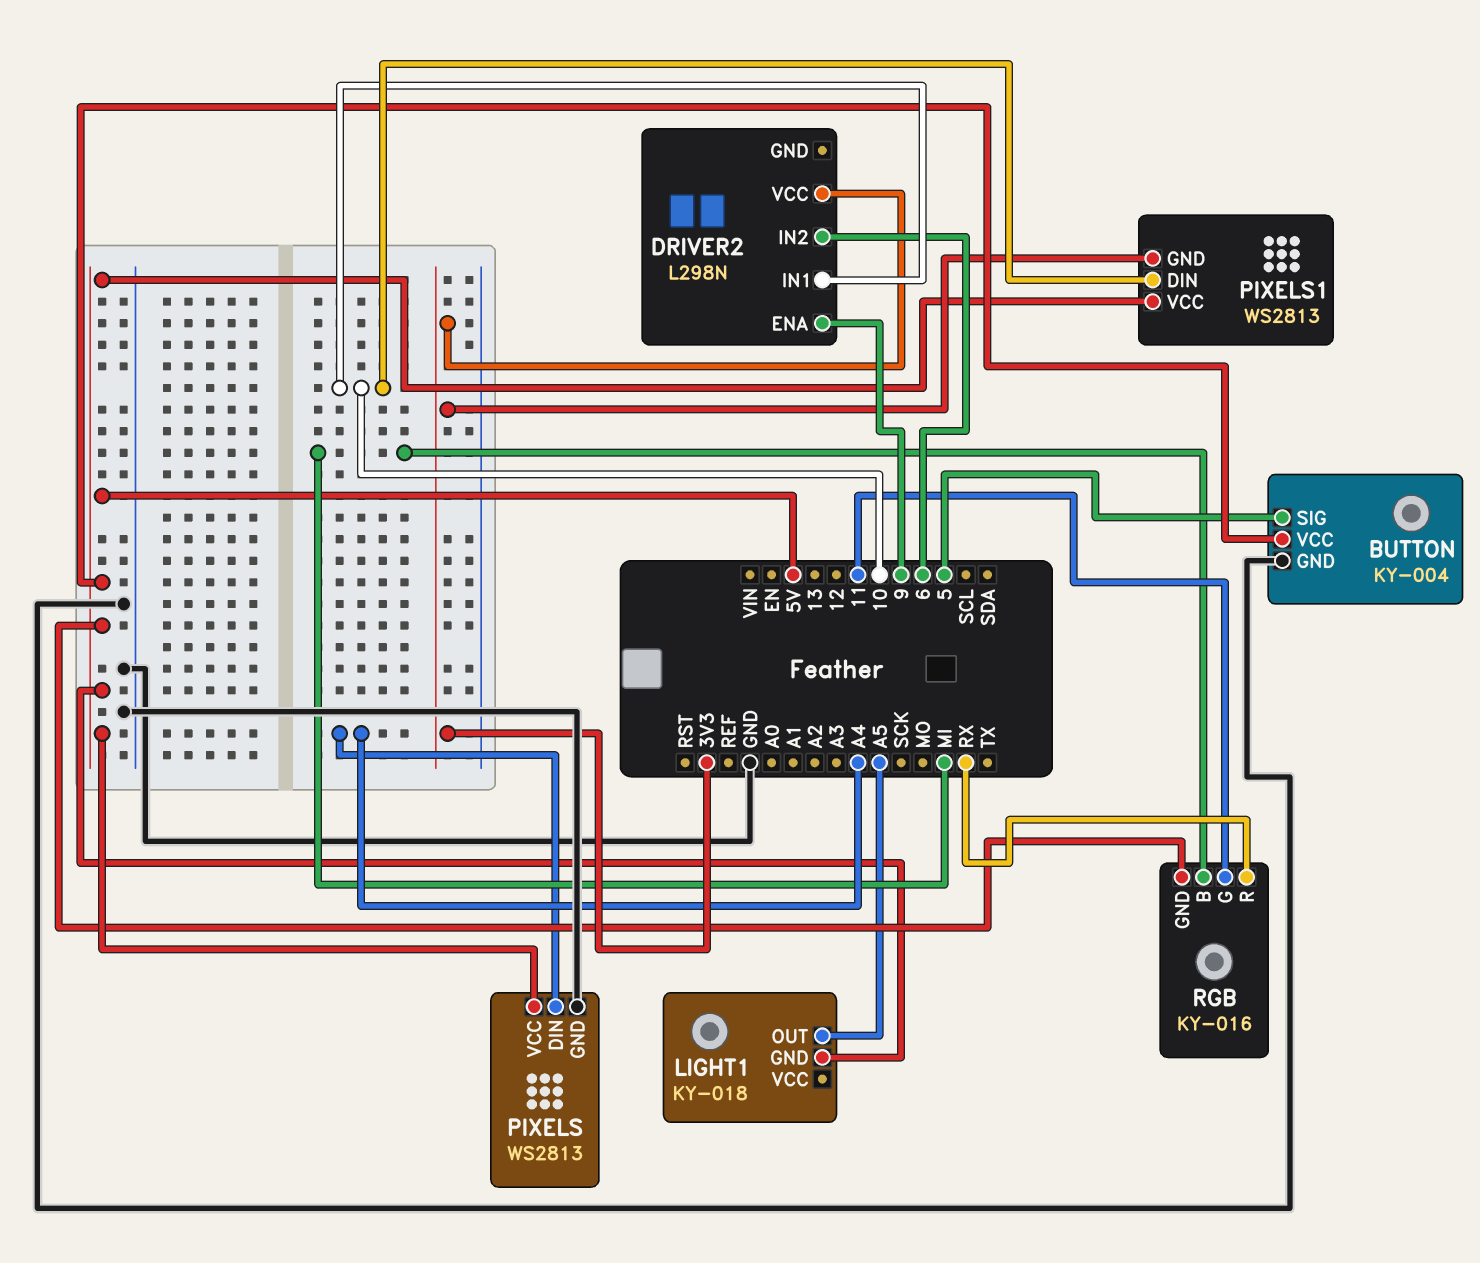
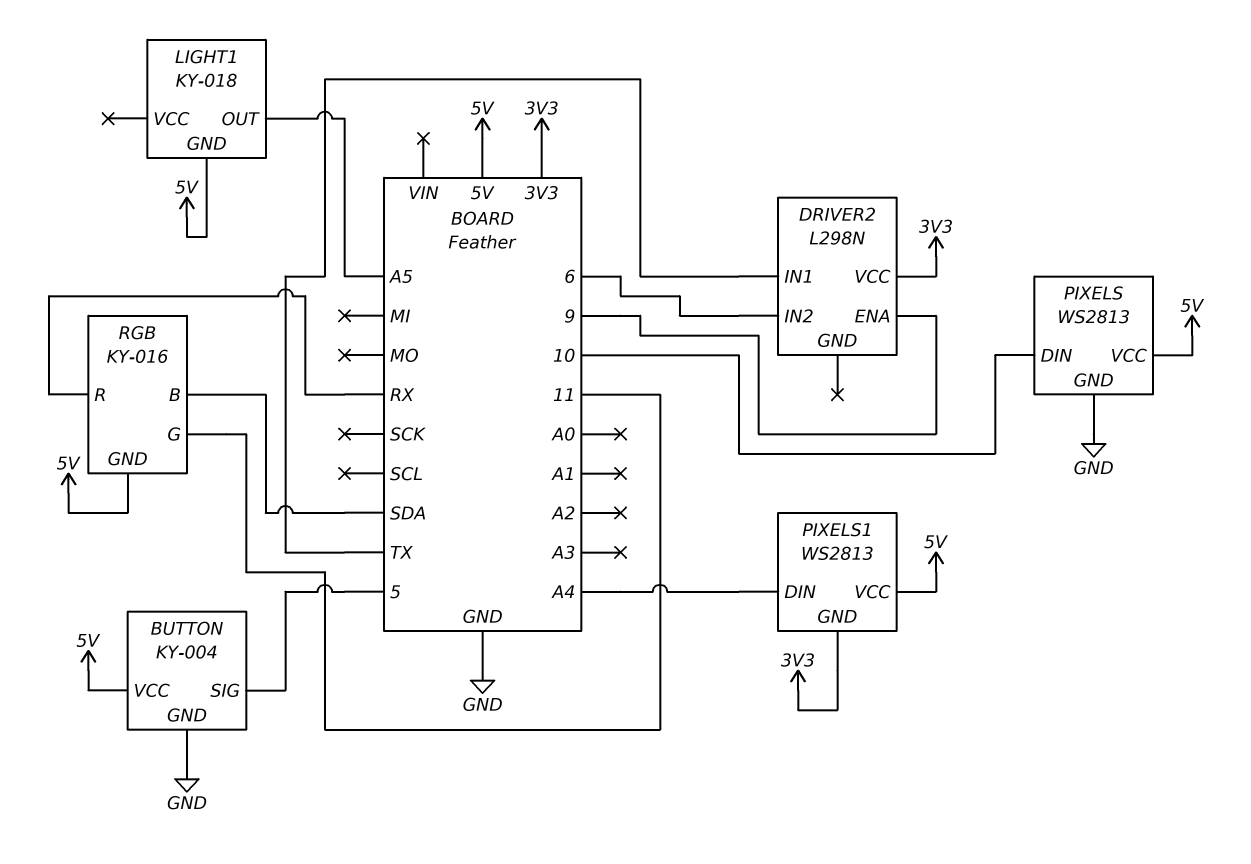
DRIVER2 pin IN1: 10 -> TX
PIXELS pin DIN: A4 -> 10
PIXELS1 pin DIN: 10 -> A4
RGB pin B: MI -> SDA

